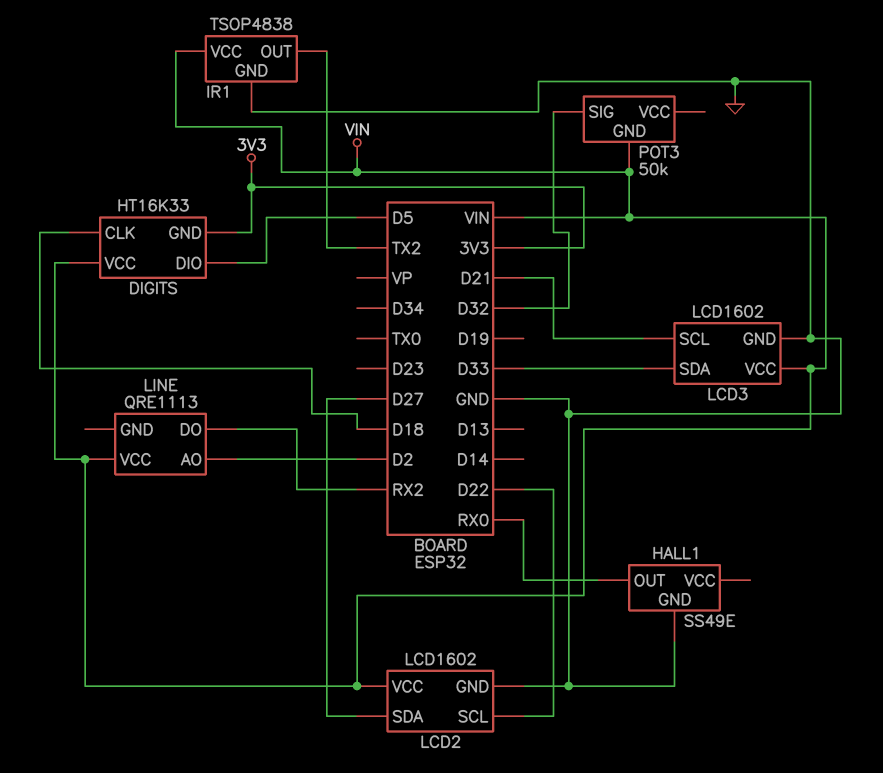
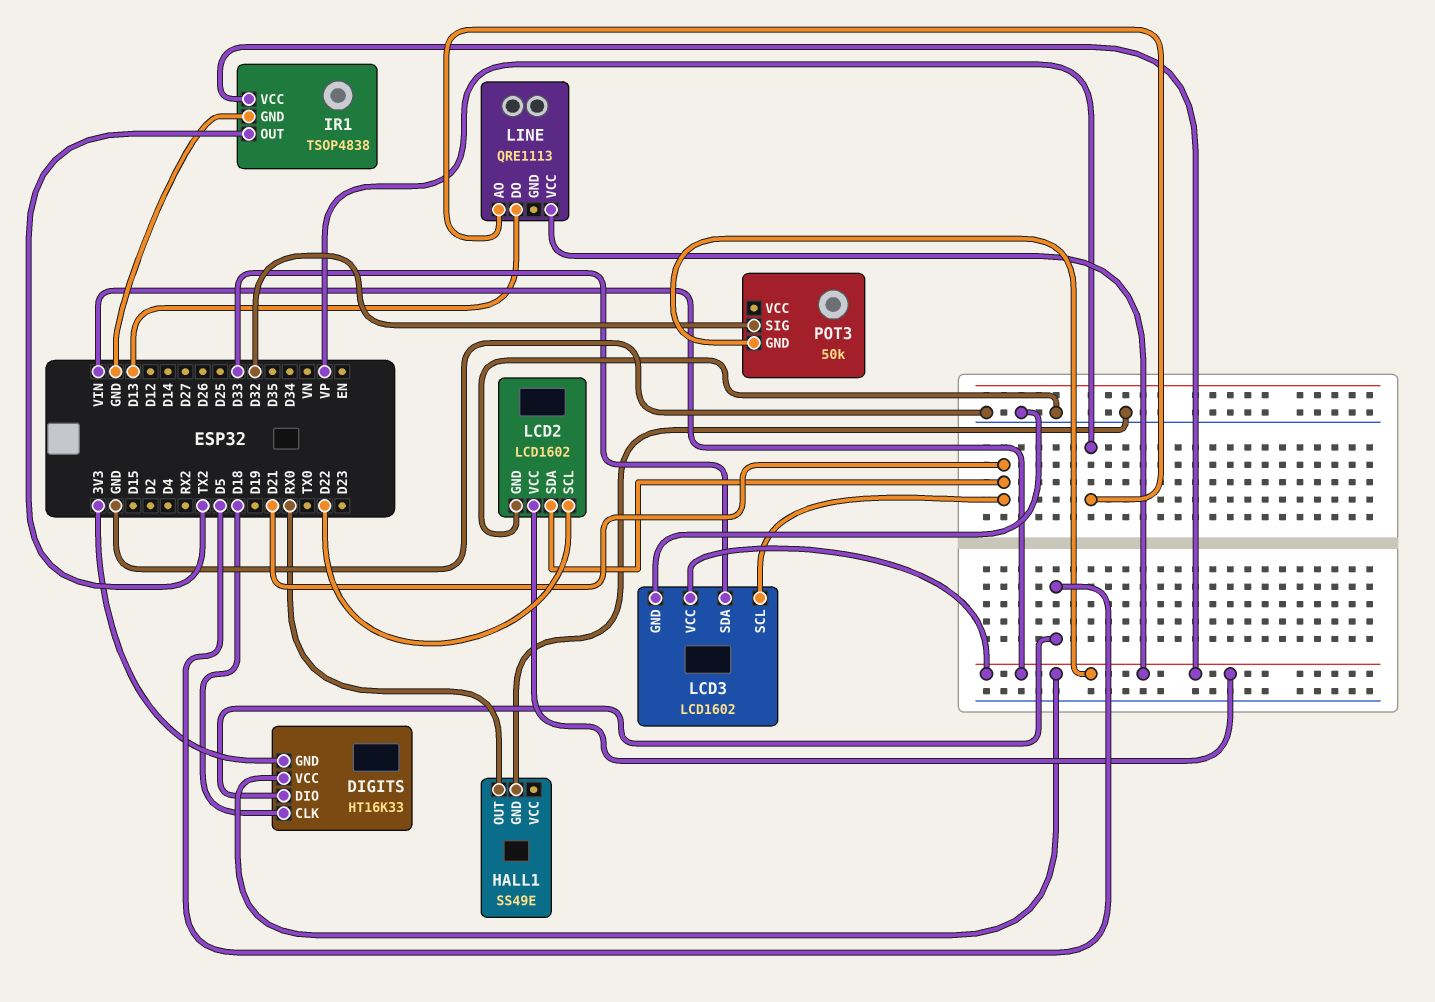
LCD2 pin SDA: D27 -> D21
LINE pin AO: D2 -> VP
LINE pin DO: RX2 -> D13

